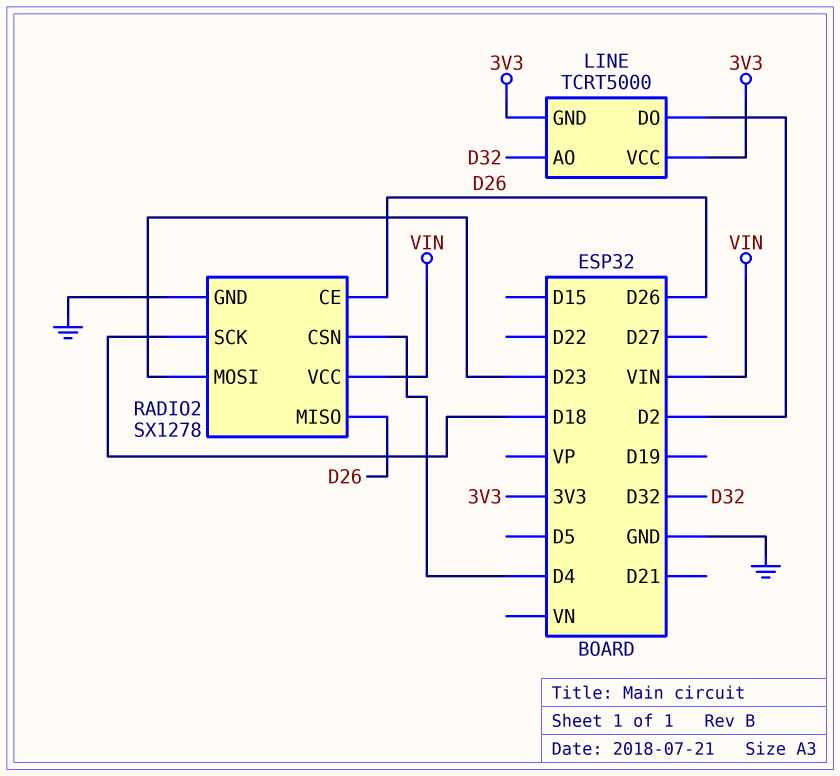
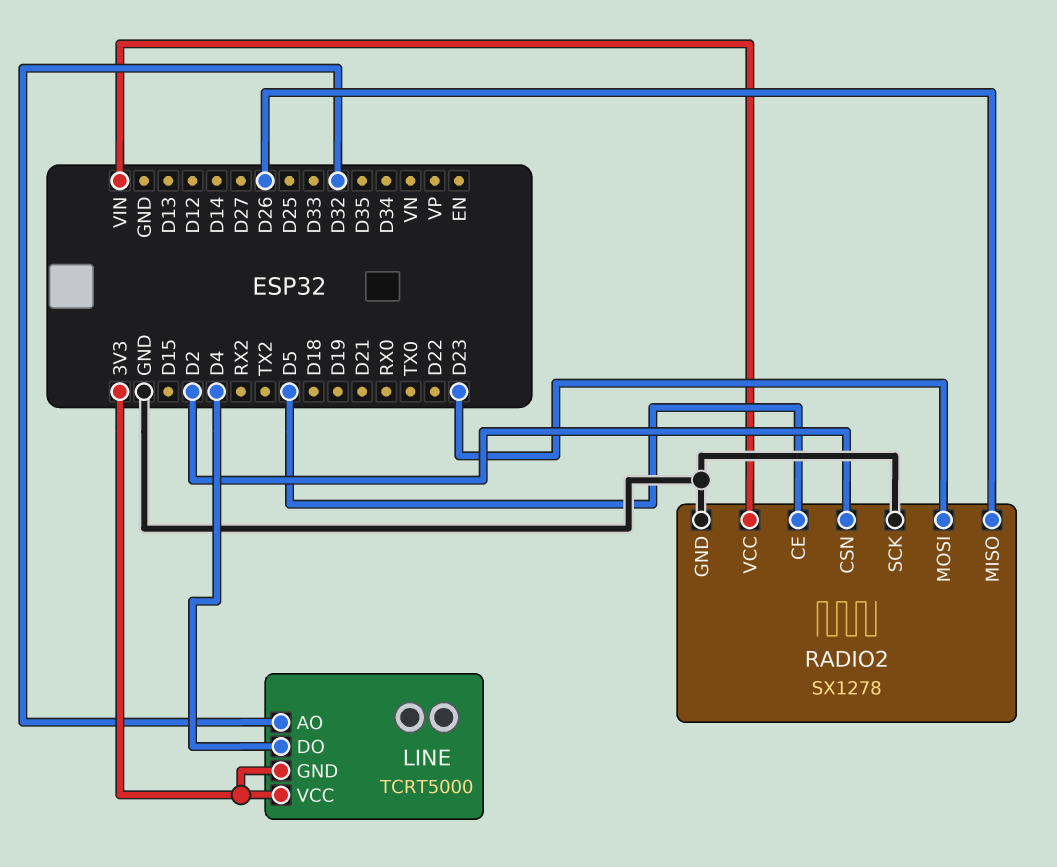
LINE pin DO: D2 -> D4
RADIO2 pin CE: D26 -> D5
RADIO2 pin CSN: D4 -> D2
RADIO2 pin SCK: D18 -> GND

